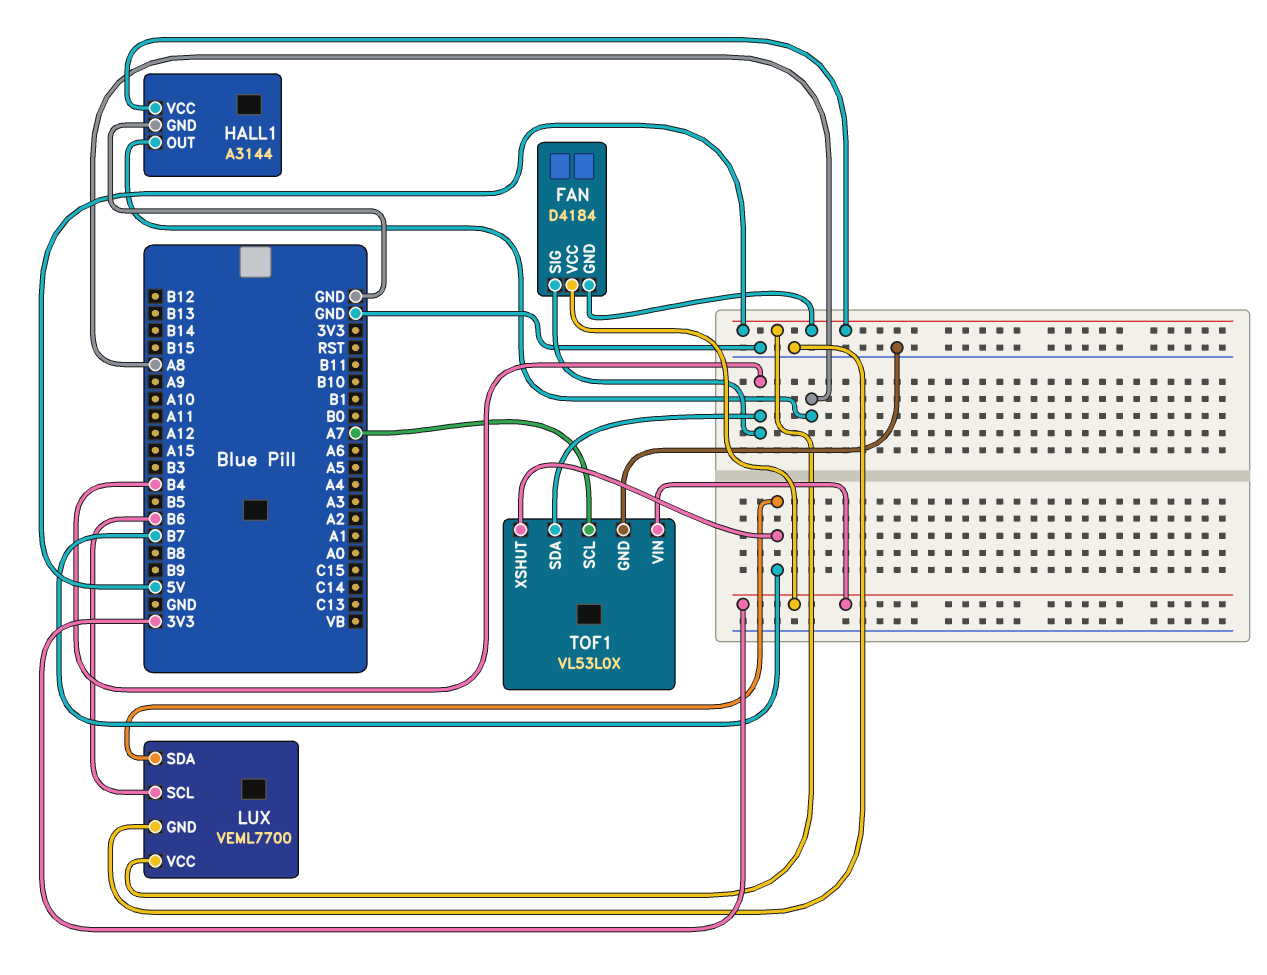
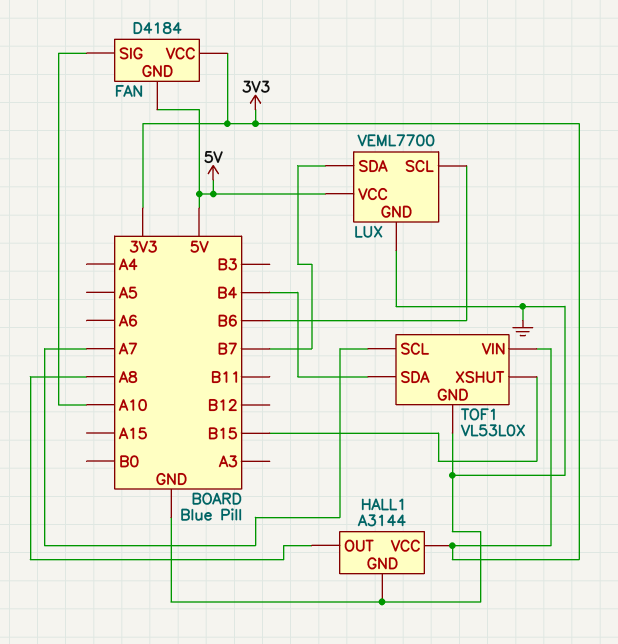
FAN pin SIG: B4 -> A10
HALL1 pin VCC: 5V -> 3V3
TOF1 pin XSHUT: B7 -> B15

